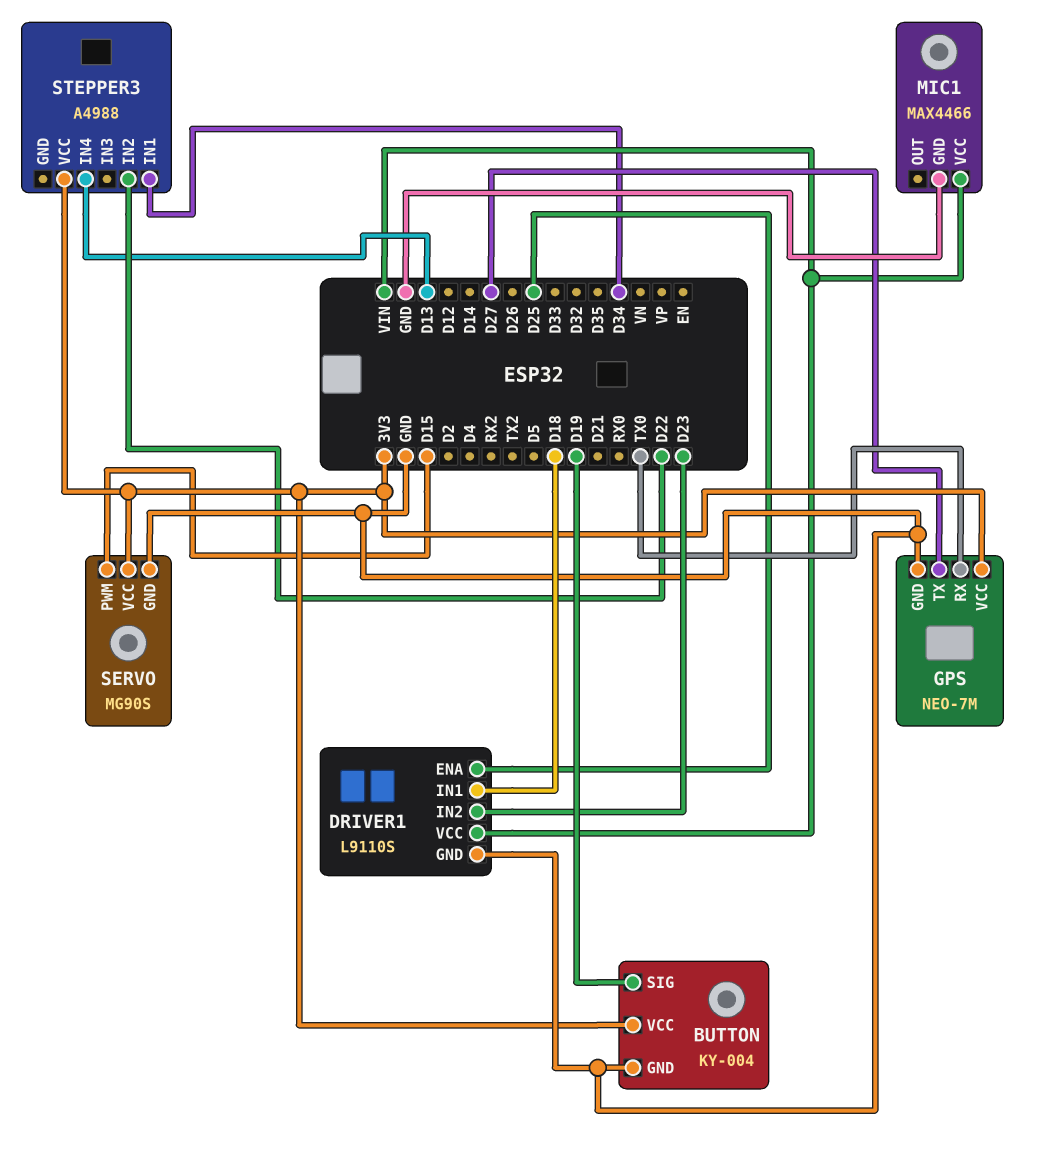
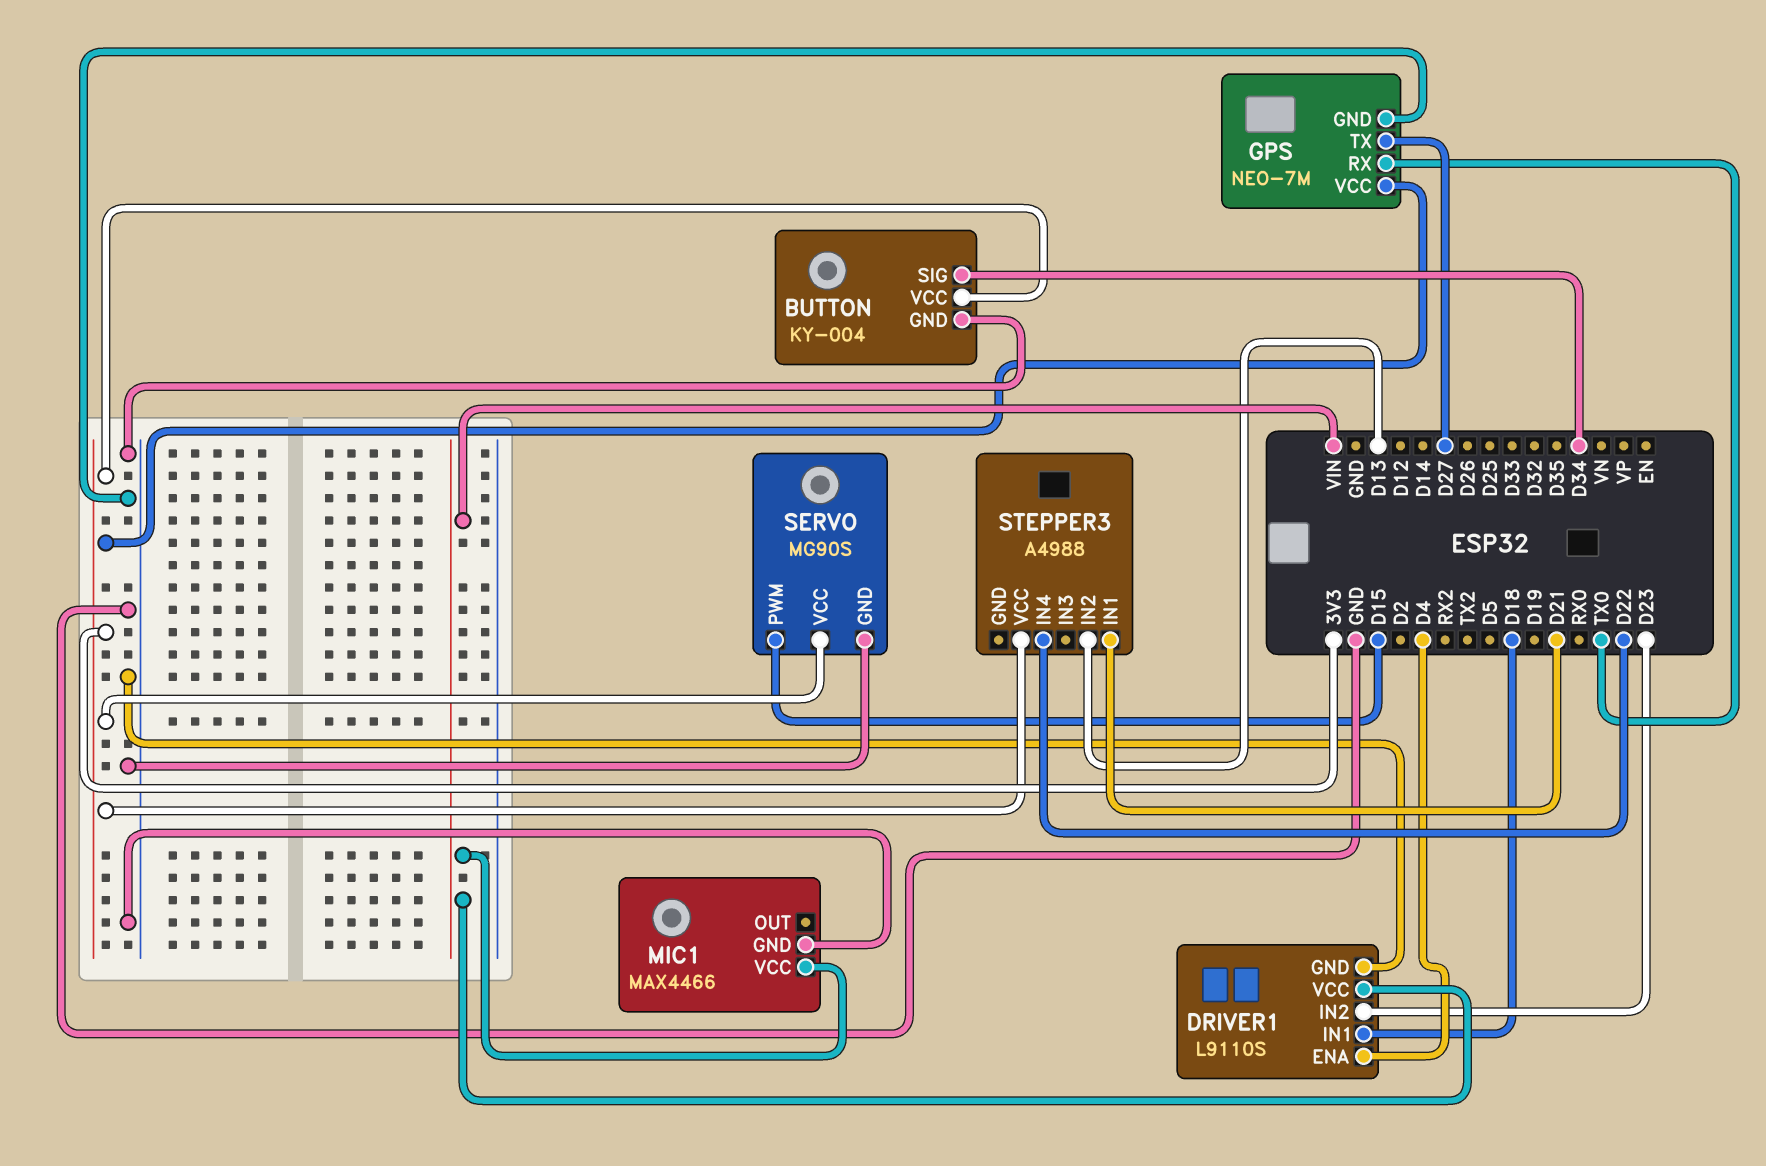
BUTTON pin SIG: D19 -> D34
DRIVER1 pin ENA: D25 -> D4
STEPPER3 pin IN1: D34 -> D21
STEPPER3 pin IN2: D22 -> D13
STEPPER3 pin IN4: D13 -> D22

